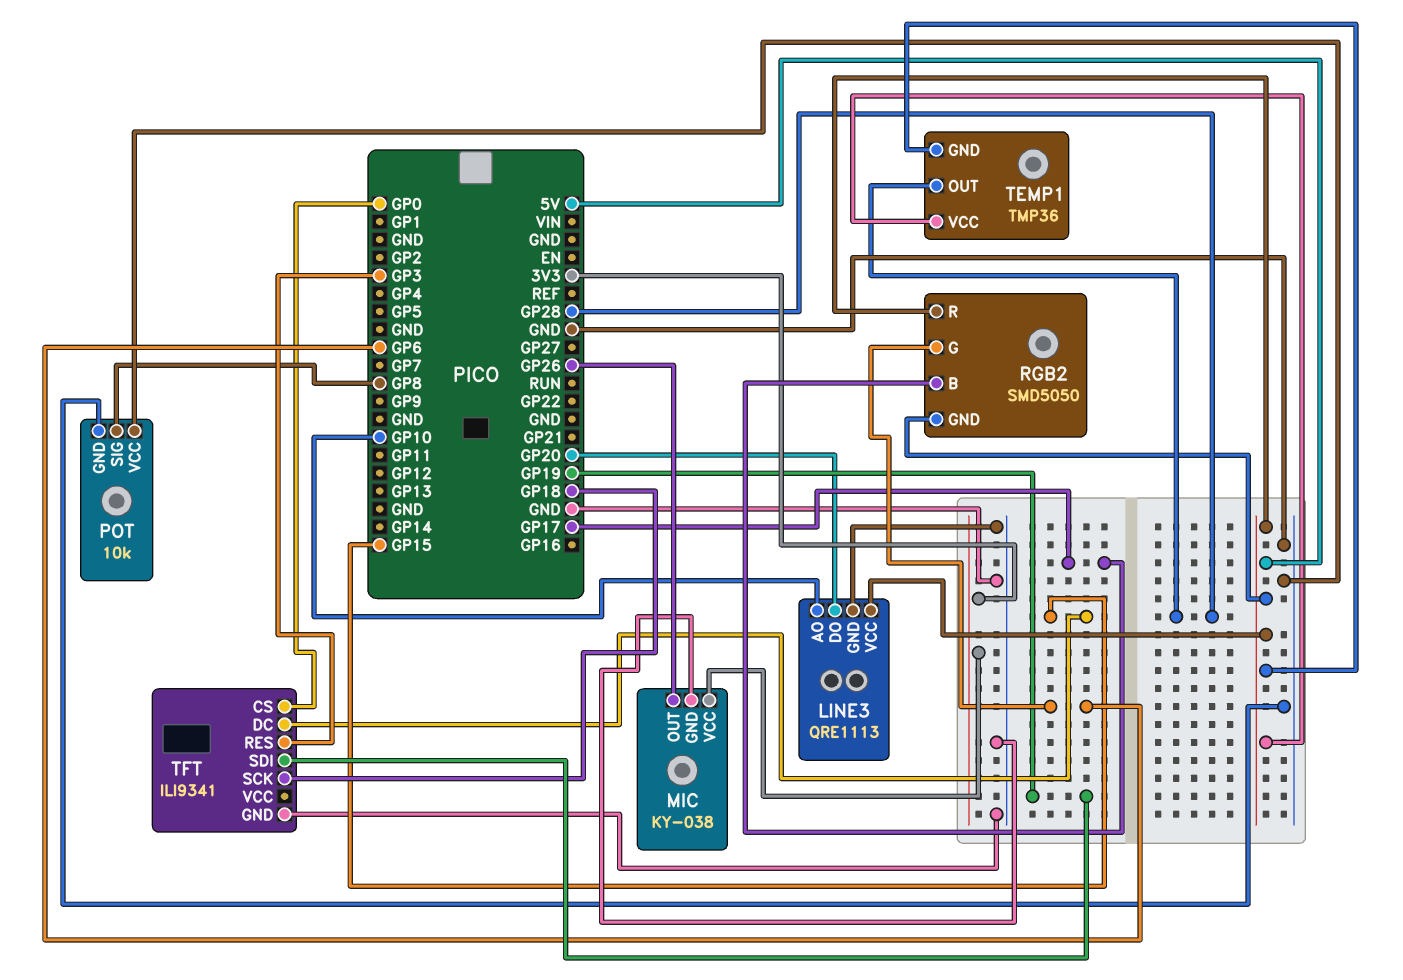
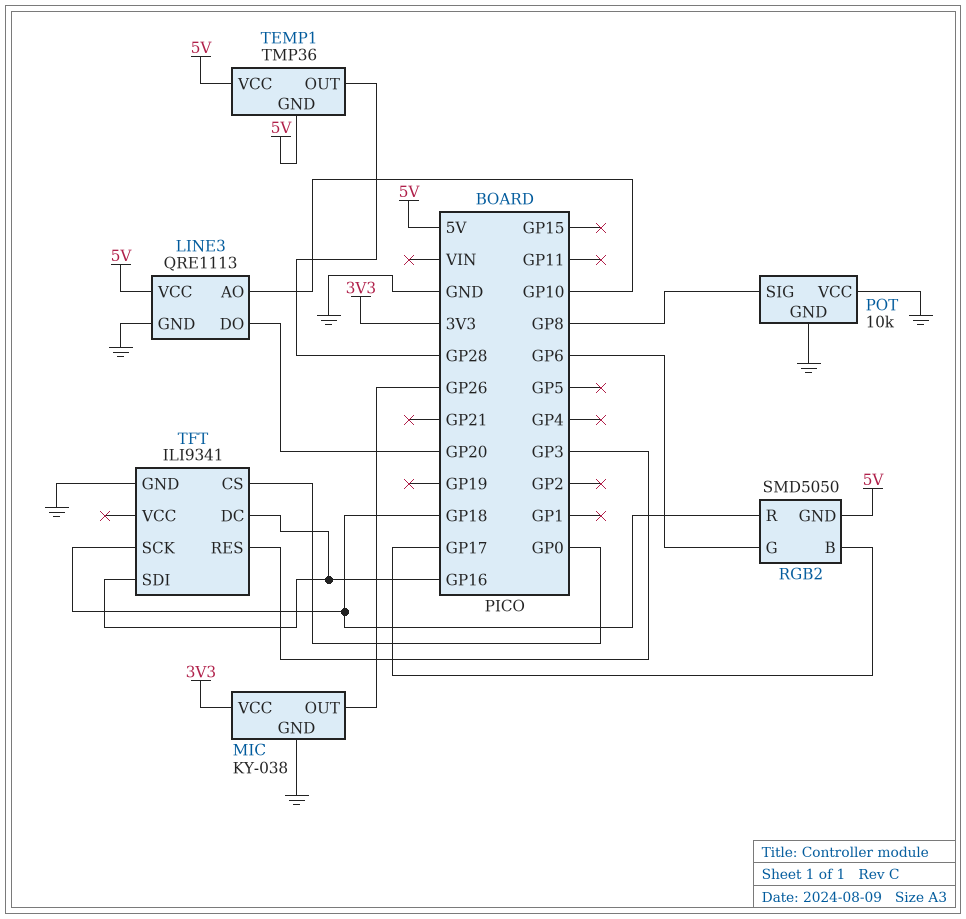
RGB2 pin R: 5V -> GP18
TFT pin DC: GP15 -> GP16
TFT pin SDI: GP19 -> GP16

